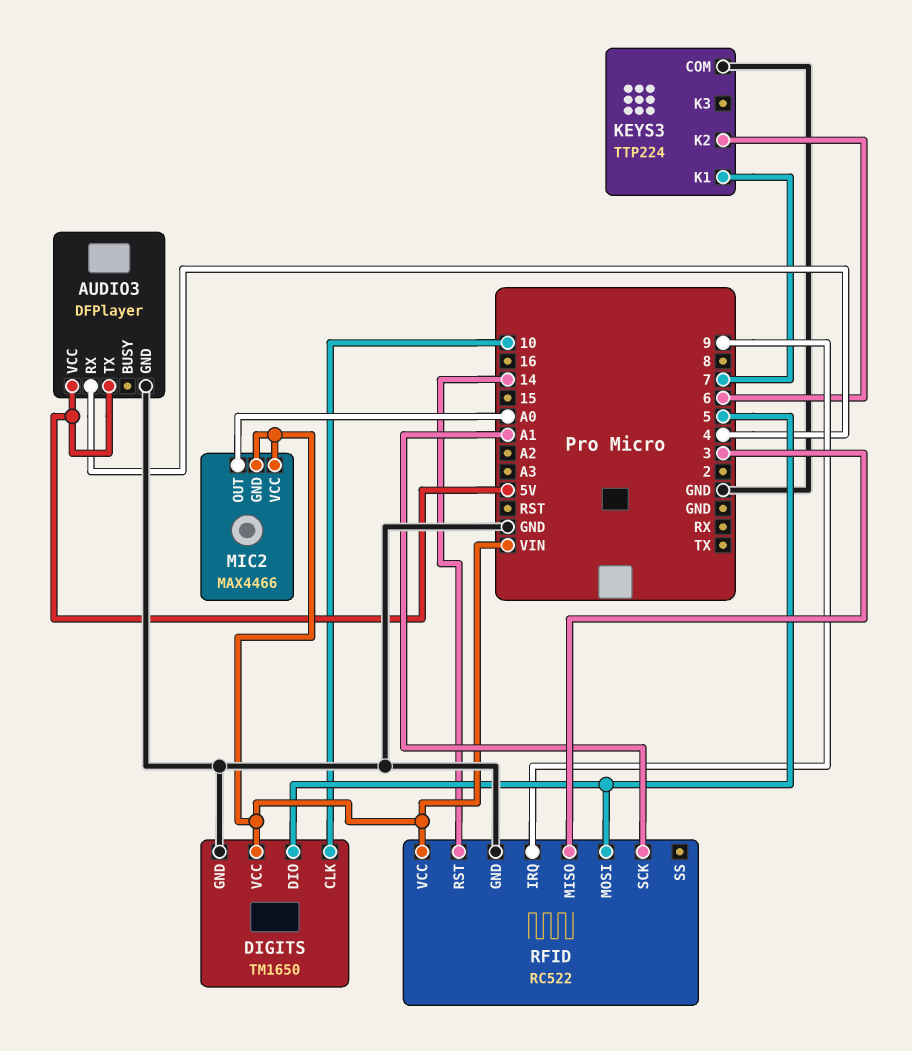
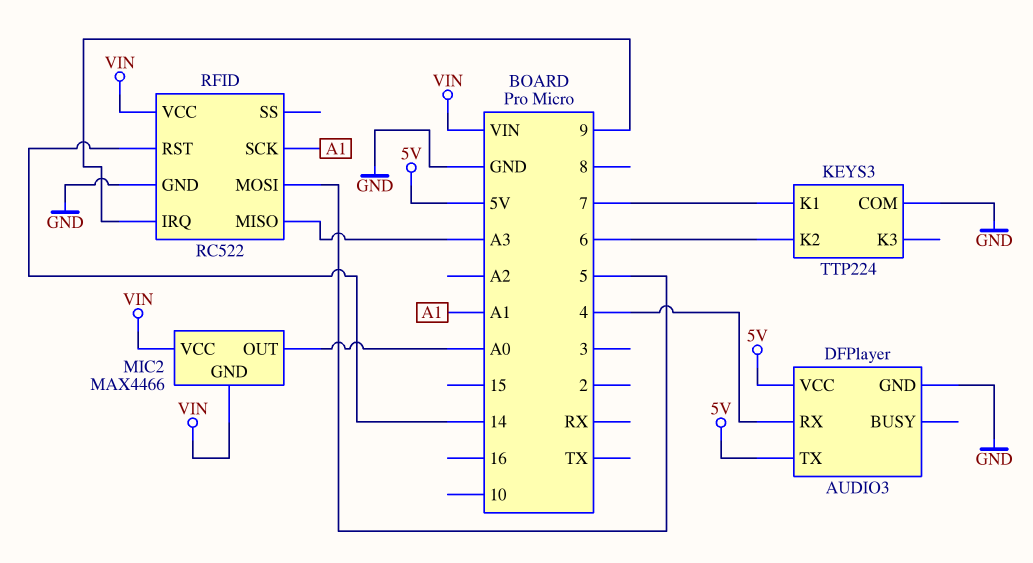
DIGITS: TM1650 -> none
DIGITS pin CLK: 10 -> none
DIGITS pin DIO: 5 -> none
DIGITS pin GND: GND -> none
DIGITS pin VCC: VIN -> none
RFID pin MISO: 3 -> A3

